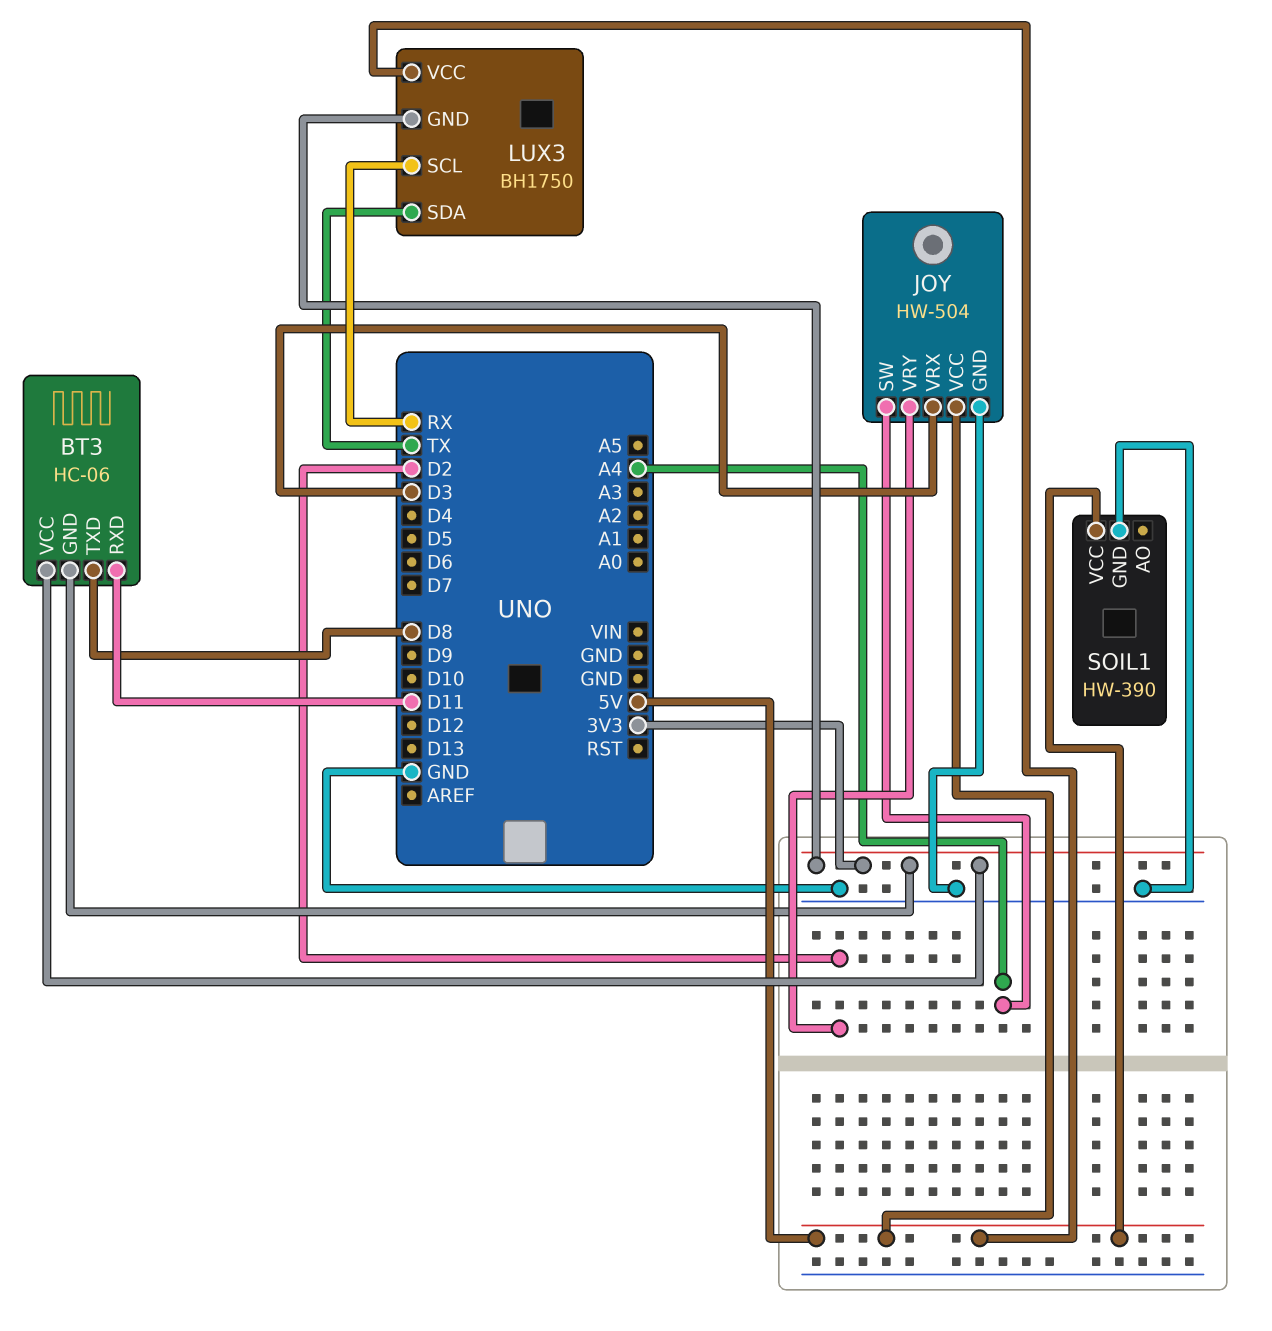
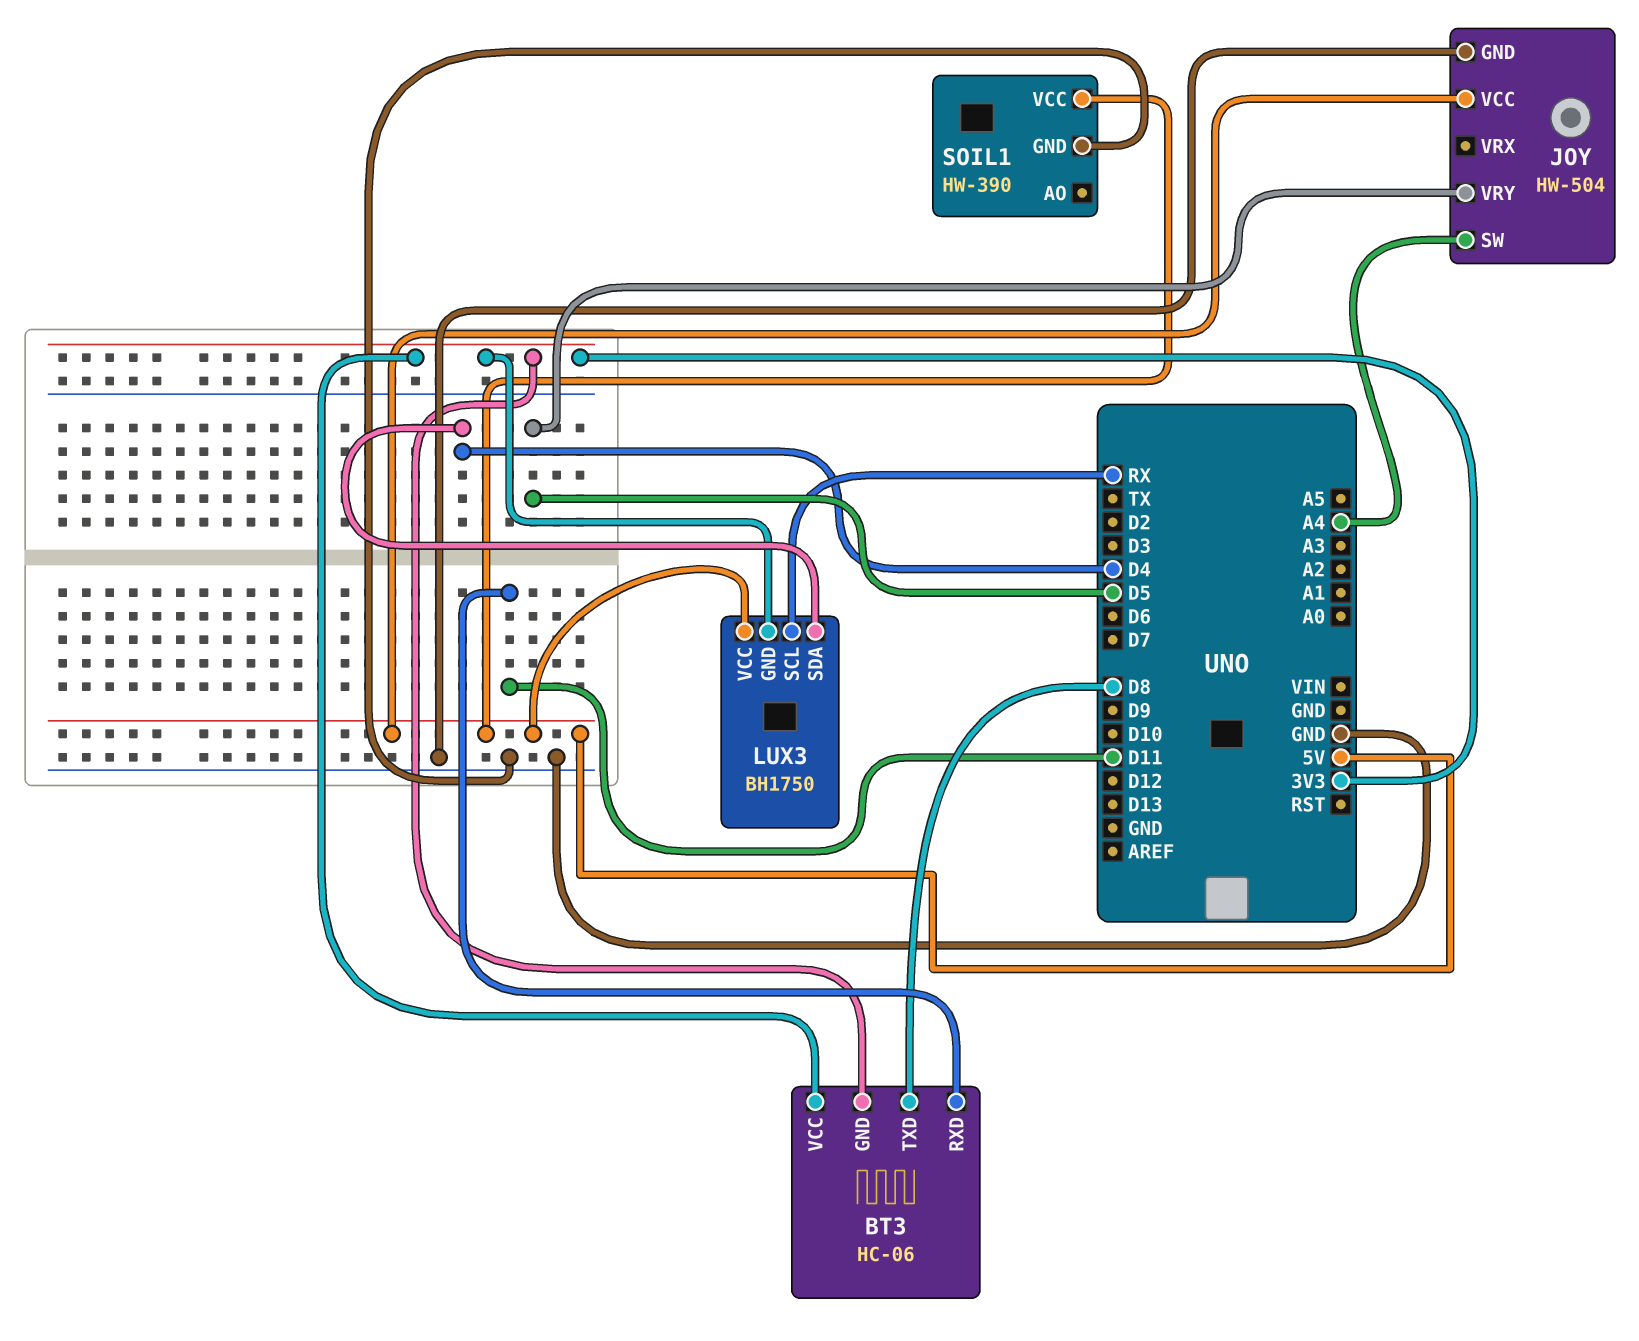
JOY pin VRX: D3 -> none
JOY pin VRY: D2 -> D5
LUX3 pin SDA: TX -> D4

